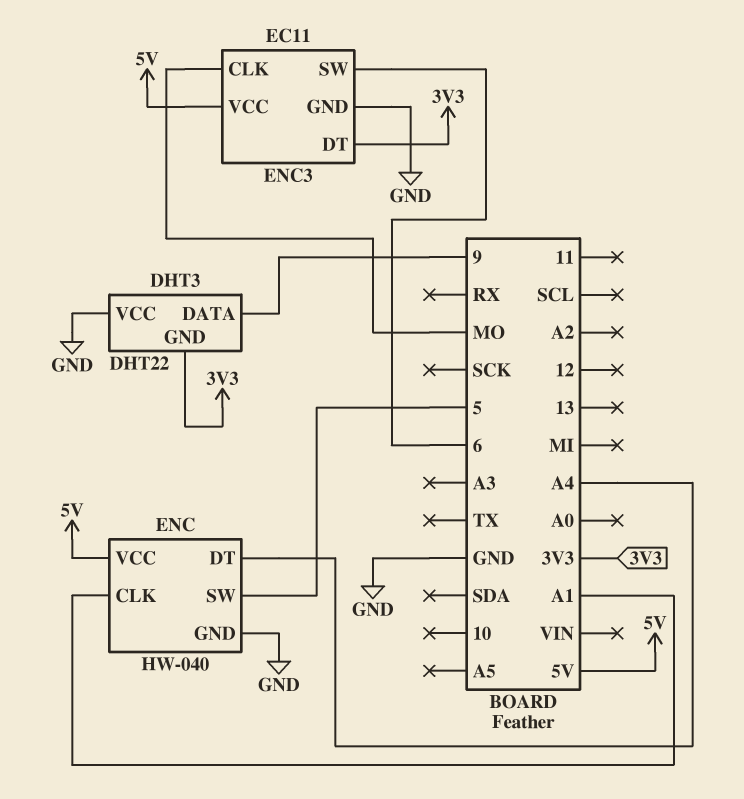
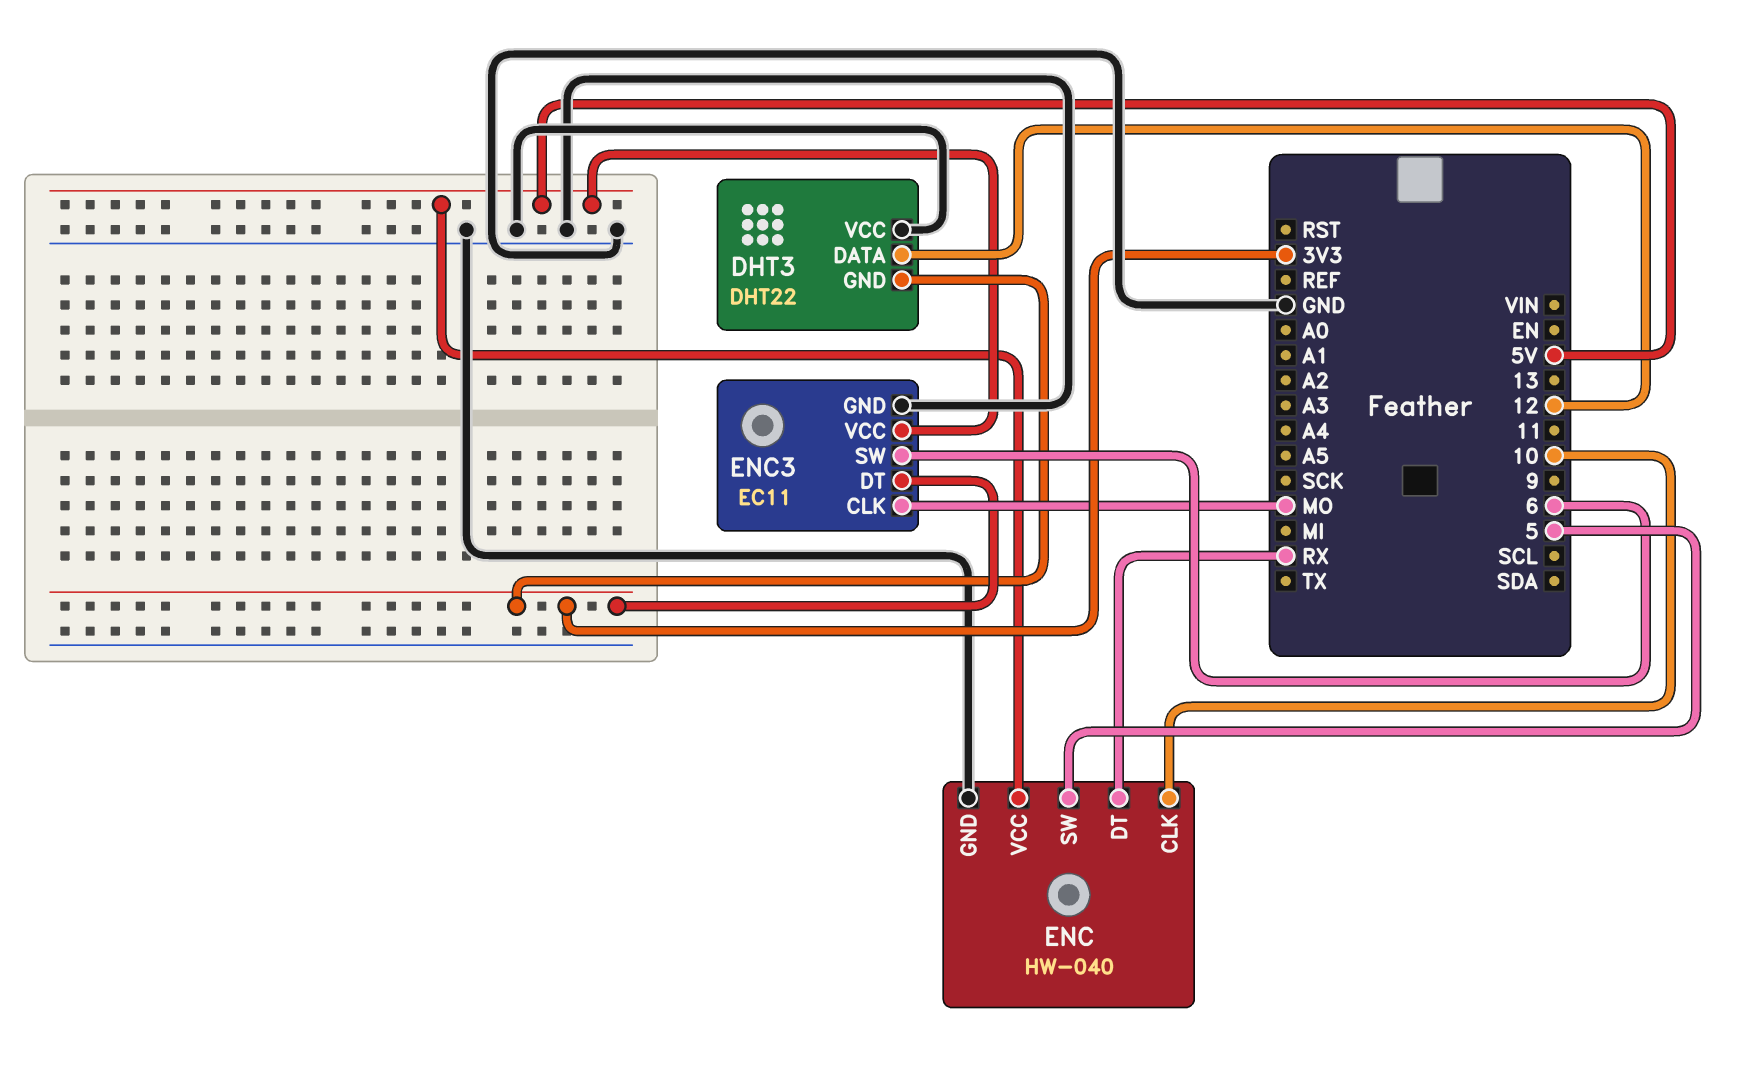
DHT3 pin DATA: 9 -> 12
ENC pin CLK: A1 -> 10
ENC pin DT: A4 -> RX

